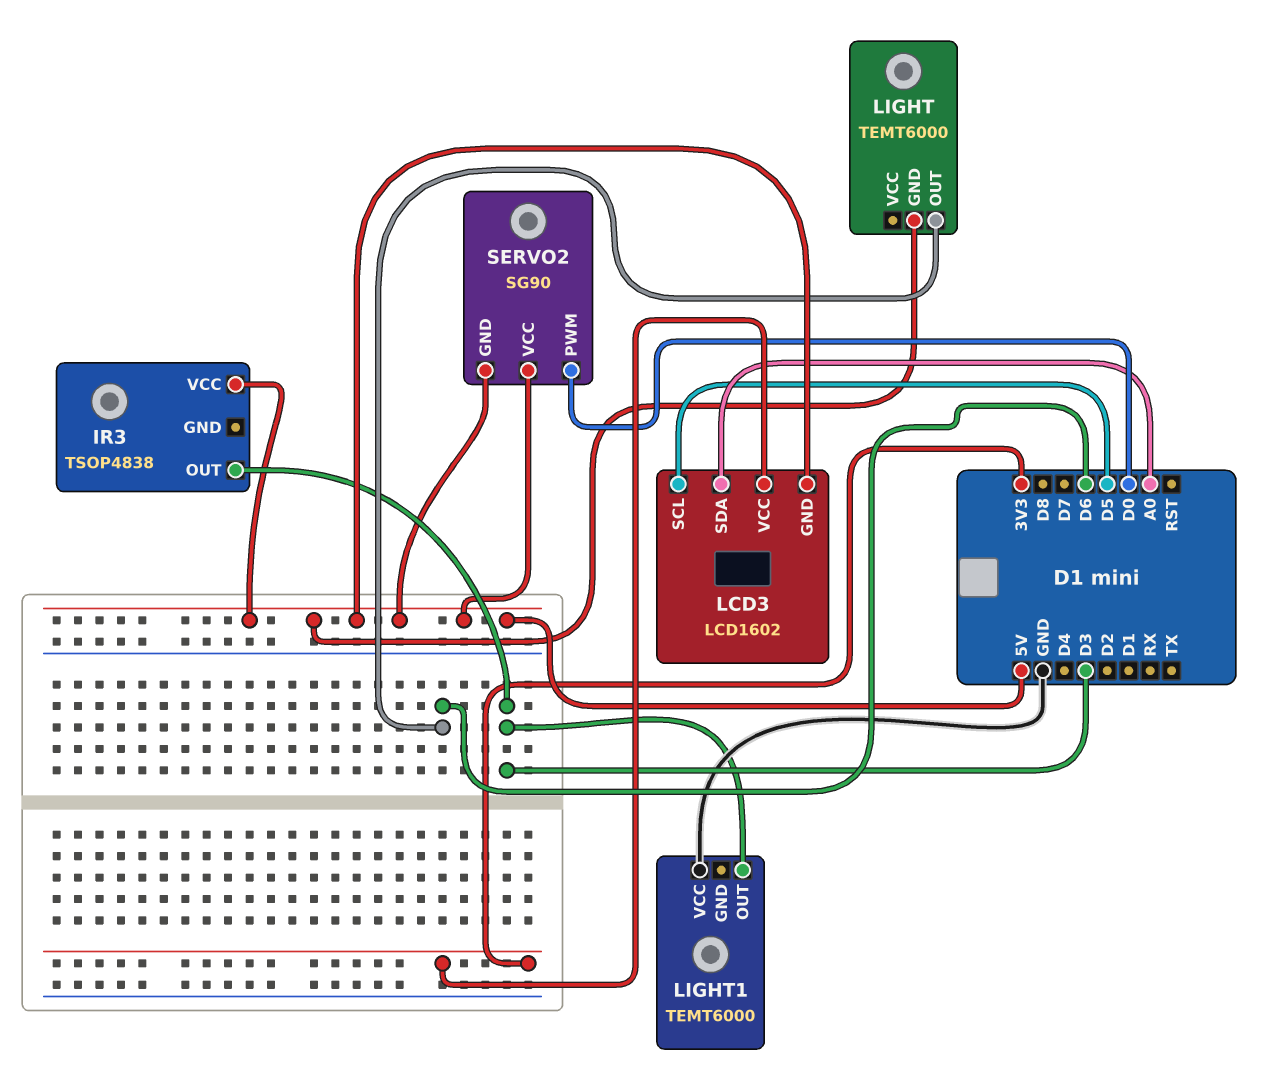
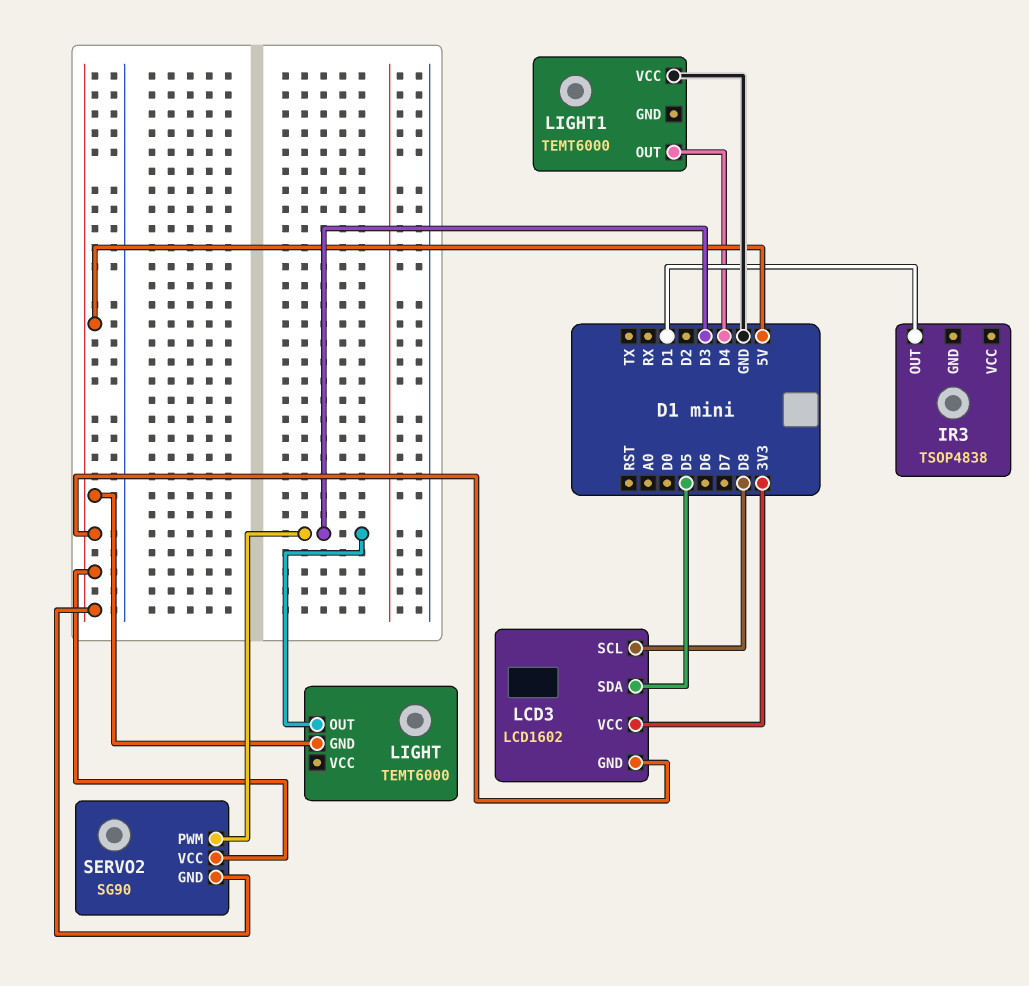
IR3 pin OUT: D3 -> D1
IR3 pin VCC: 5V -> none
LCD3 pin SCL: D5 -> D8
LCD3 pin SDA: A0 -> D5
LIGHT pin OUT: D6 -> D3
LIGHT1 pin OUT: D3 -> D4
SERVO2 pin PWM: D0 -> D3

